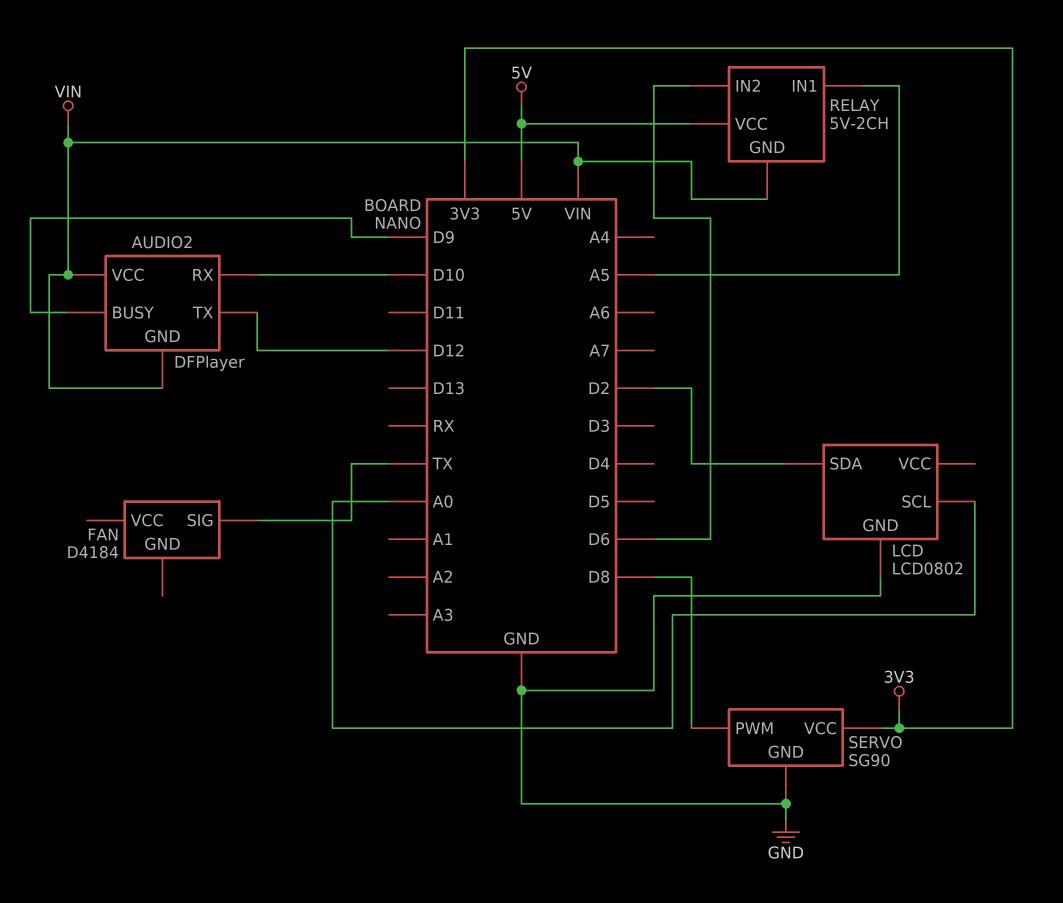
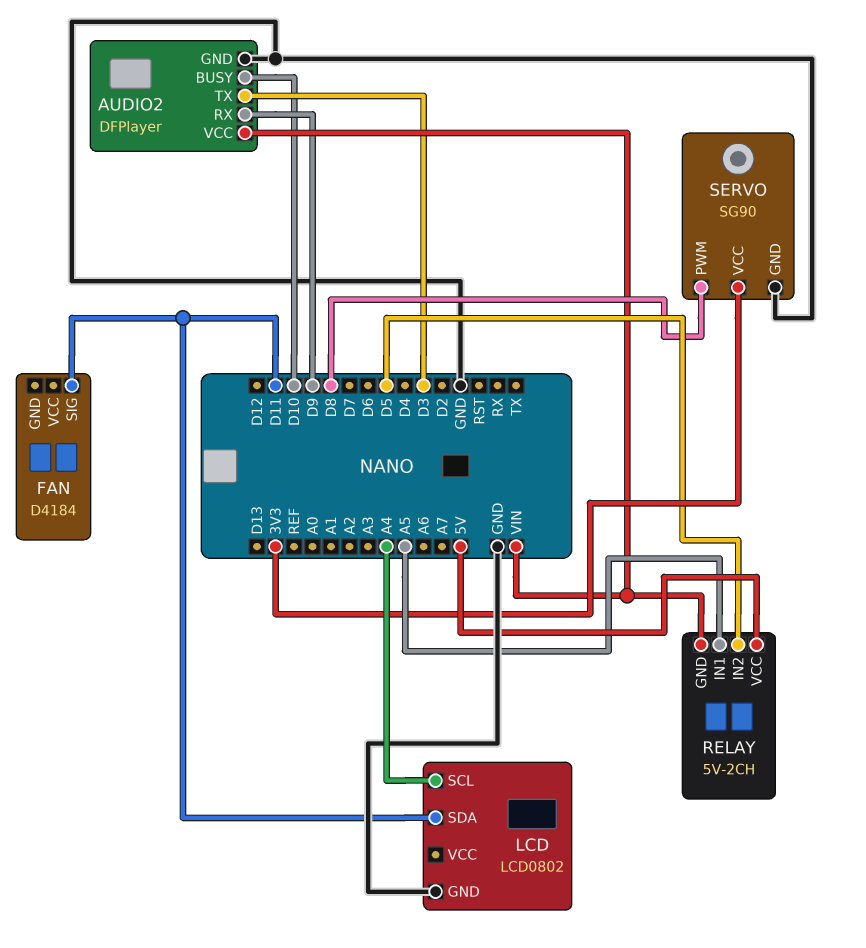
AUDIO2 pin BUSY: D9 -> D10
AUDIO2 pin GND: VIN -> GND
AUDIO2 pin RX: D10 -> D9
AUDIO2 pin TX: D12 -> D3
FAN pin SIG: TX -> D11
LCD pin SCL: A0 -> A4
LCD pin SDA: D2 -> D11
RELAY pin IN2: D6 -> D5

